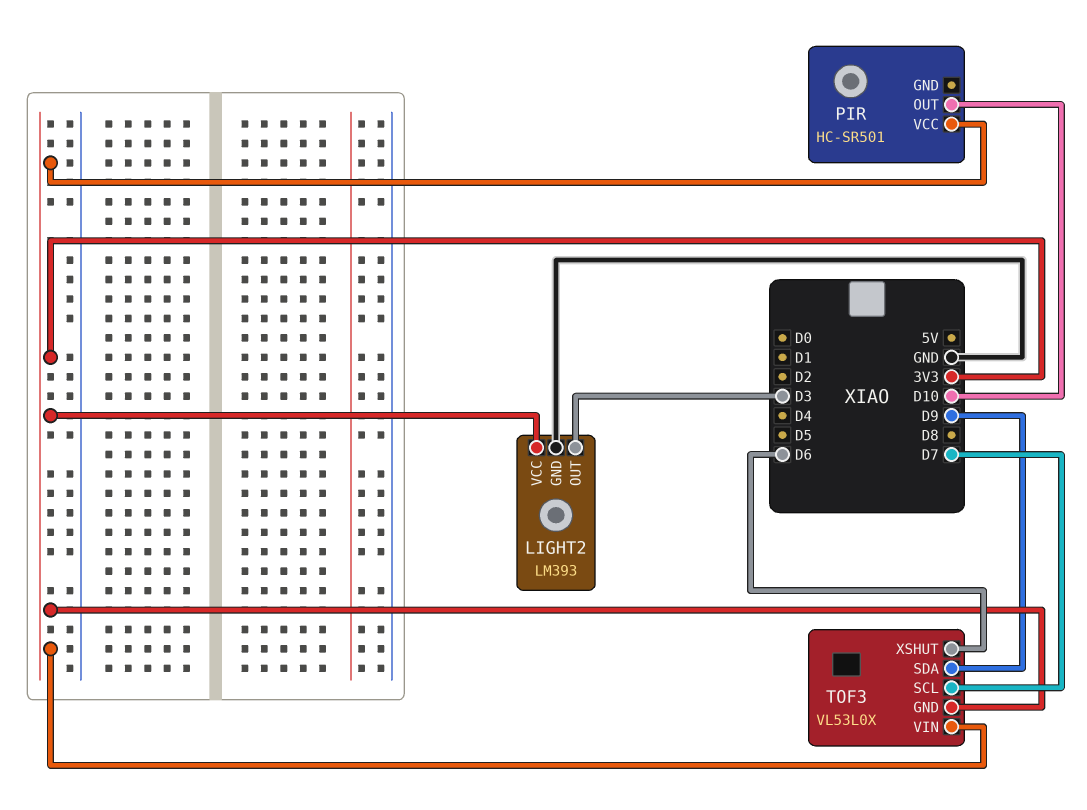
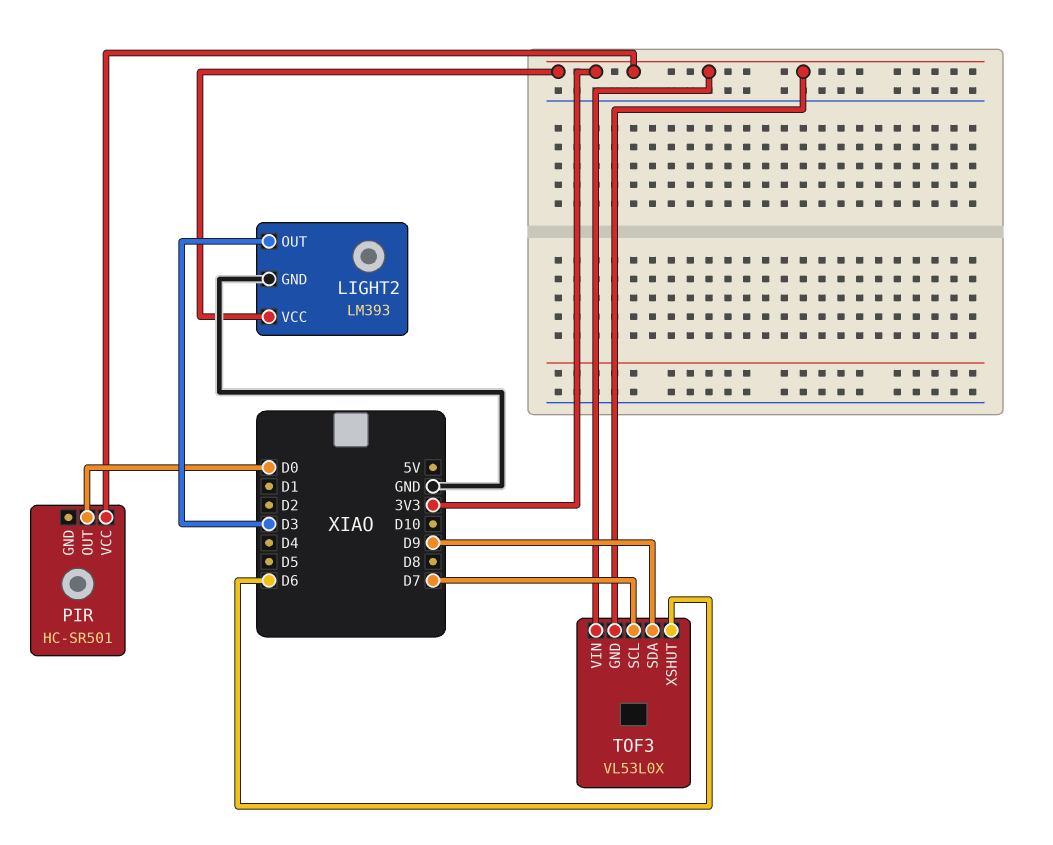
PIR pin OUT: D10 -> D0

